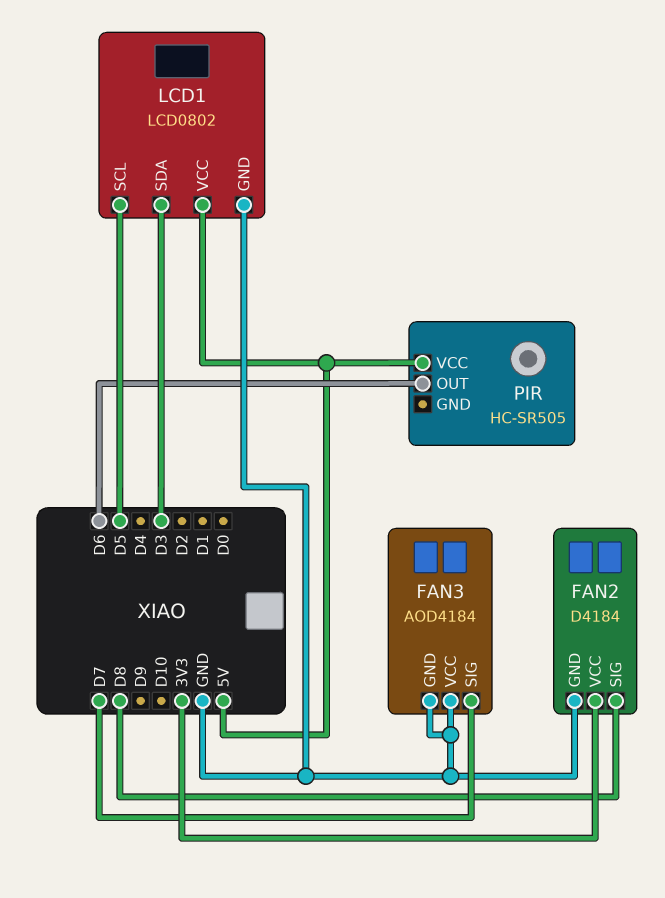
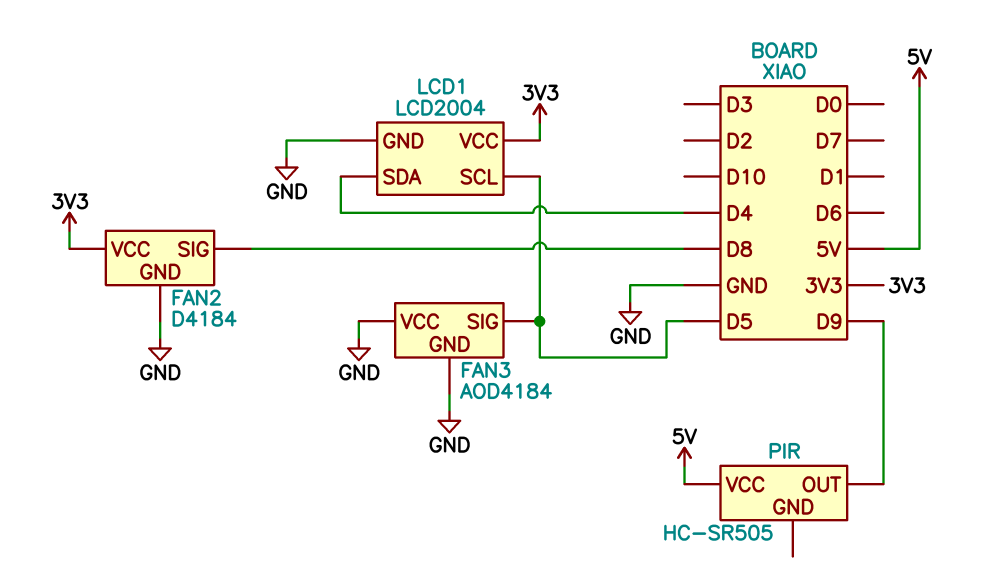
FAN3 pin SIG: D7 -> D5
LCD1: LCD0802 -> LCD2004
LCD1 pin SDA: D3 -> D4
LCD1 pin VCC: 5V -> 3V3
PIR pin OUT: D6 -> D9

